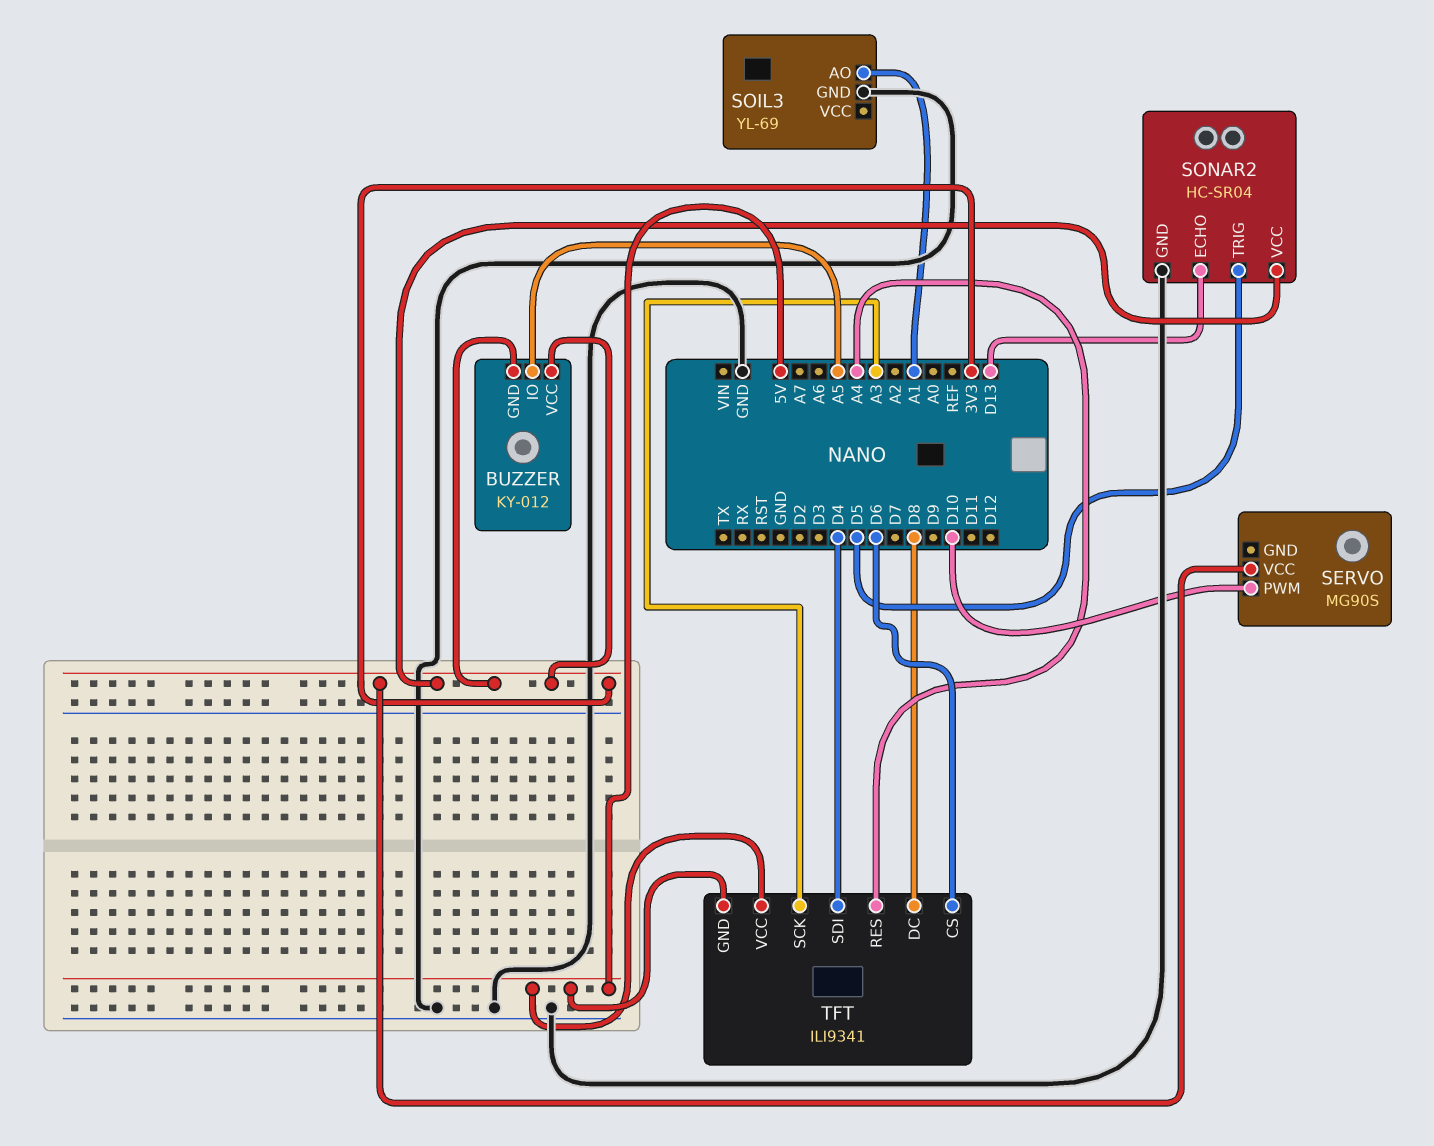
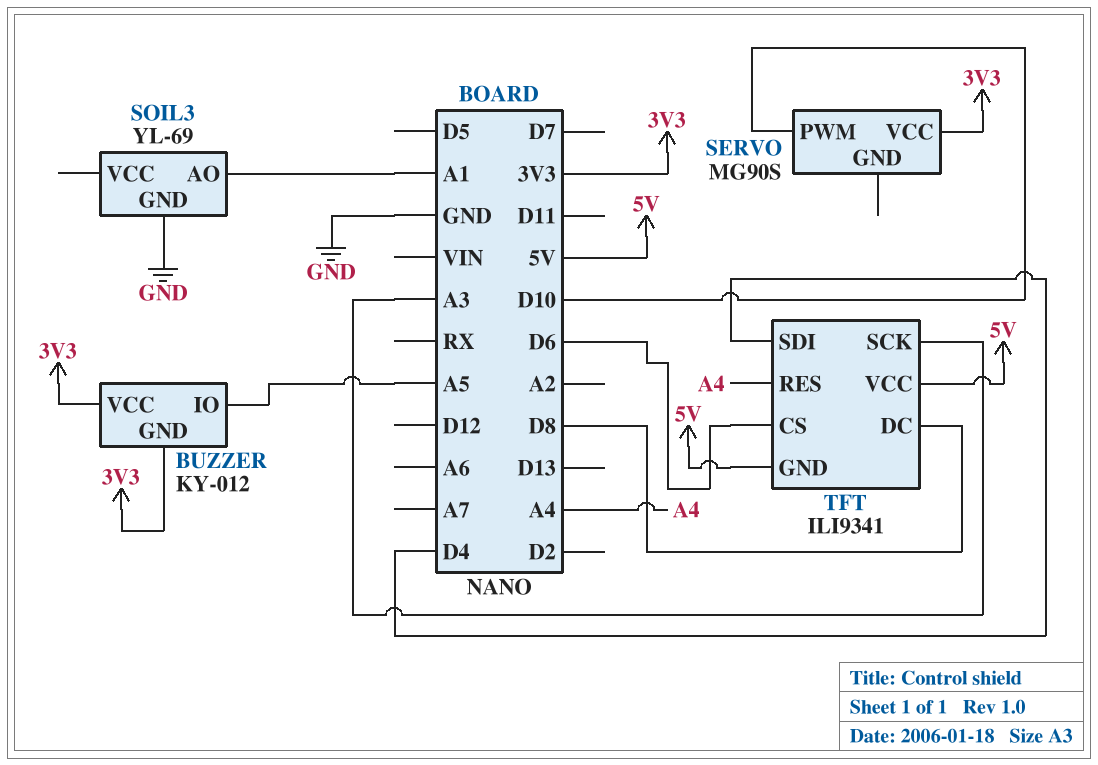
SONAR2: HC-SR04 -> none
SONAR2 pin ECHO: D13 -> none
SONAR2 pin GND: GND -> none
SONAR2 pin TRIG: D5 -> none
SONAR2 pin VCC: 3V3 -> none

